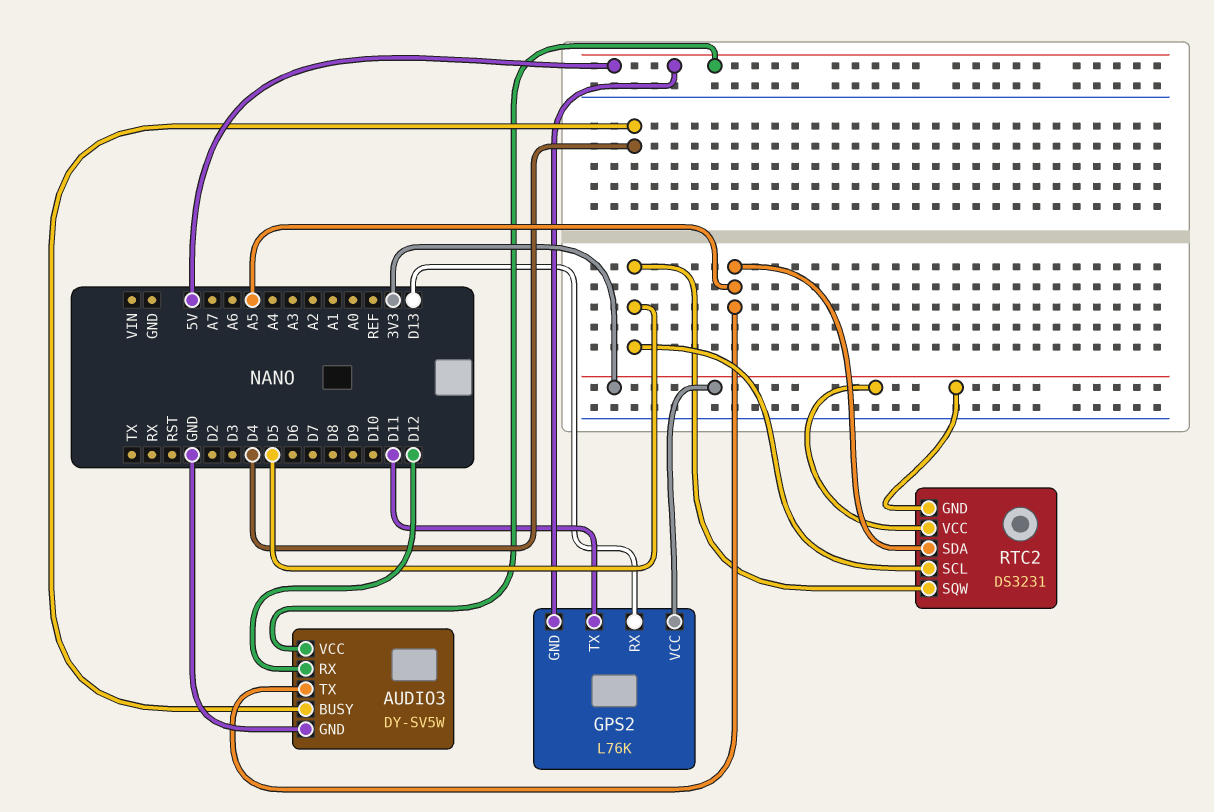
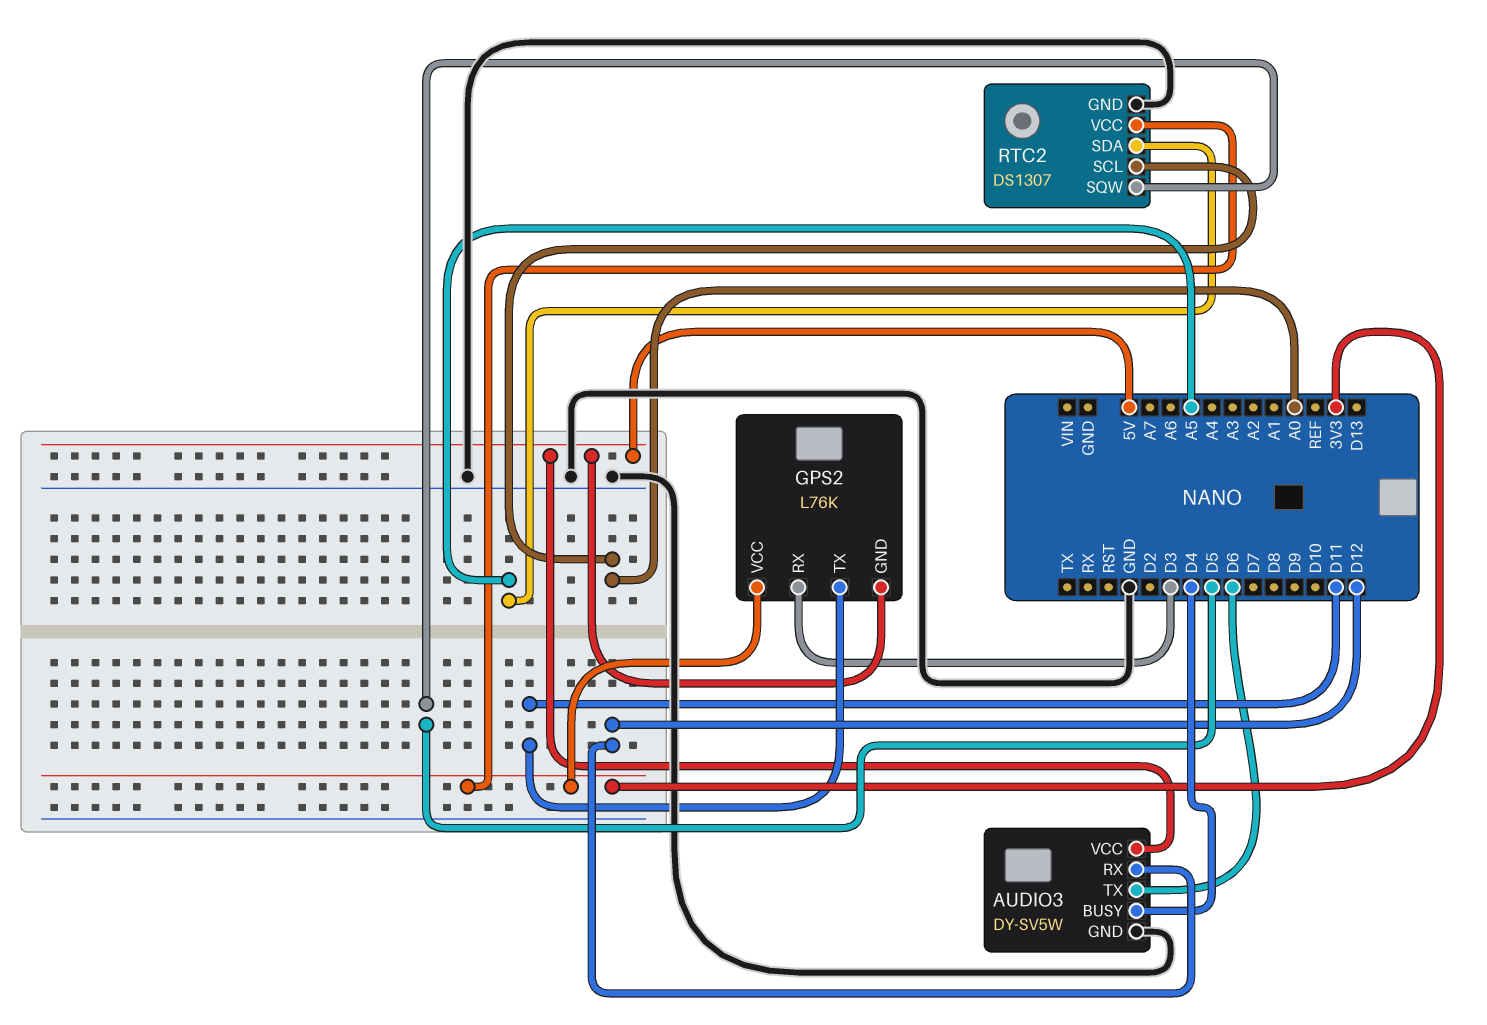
AUDIO3 pin TX: A5 -> D6
GPS2 pin RX: D13 -> D3
RTC2: DS3231 -> DS1307
RTC2 pin GND: 3V3 -> GND
RTC2 pin SCL: D5 -> A0

